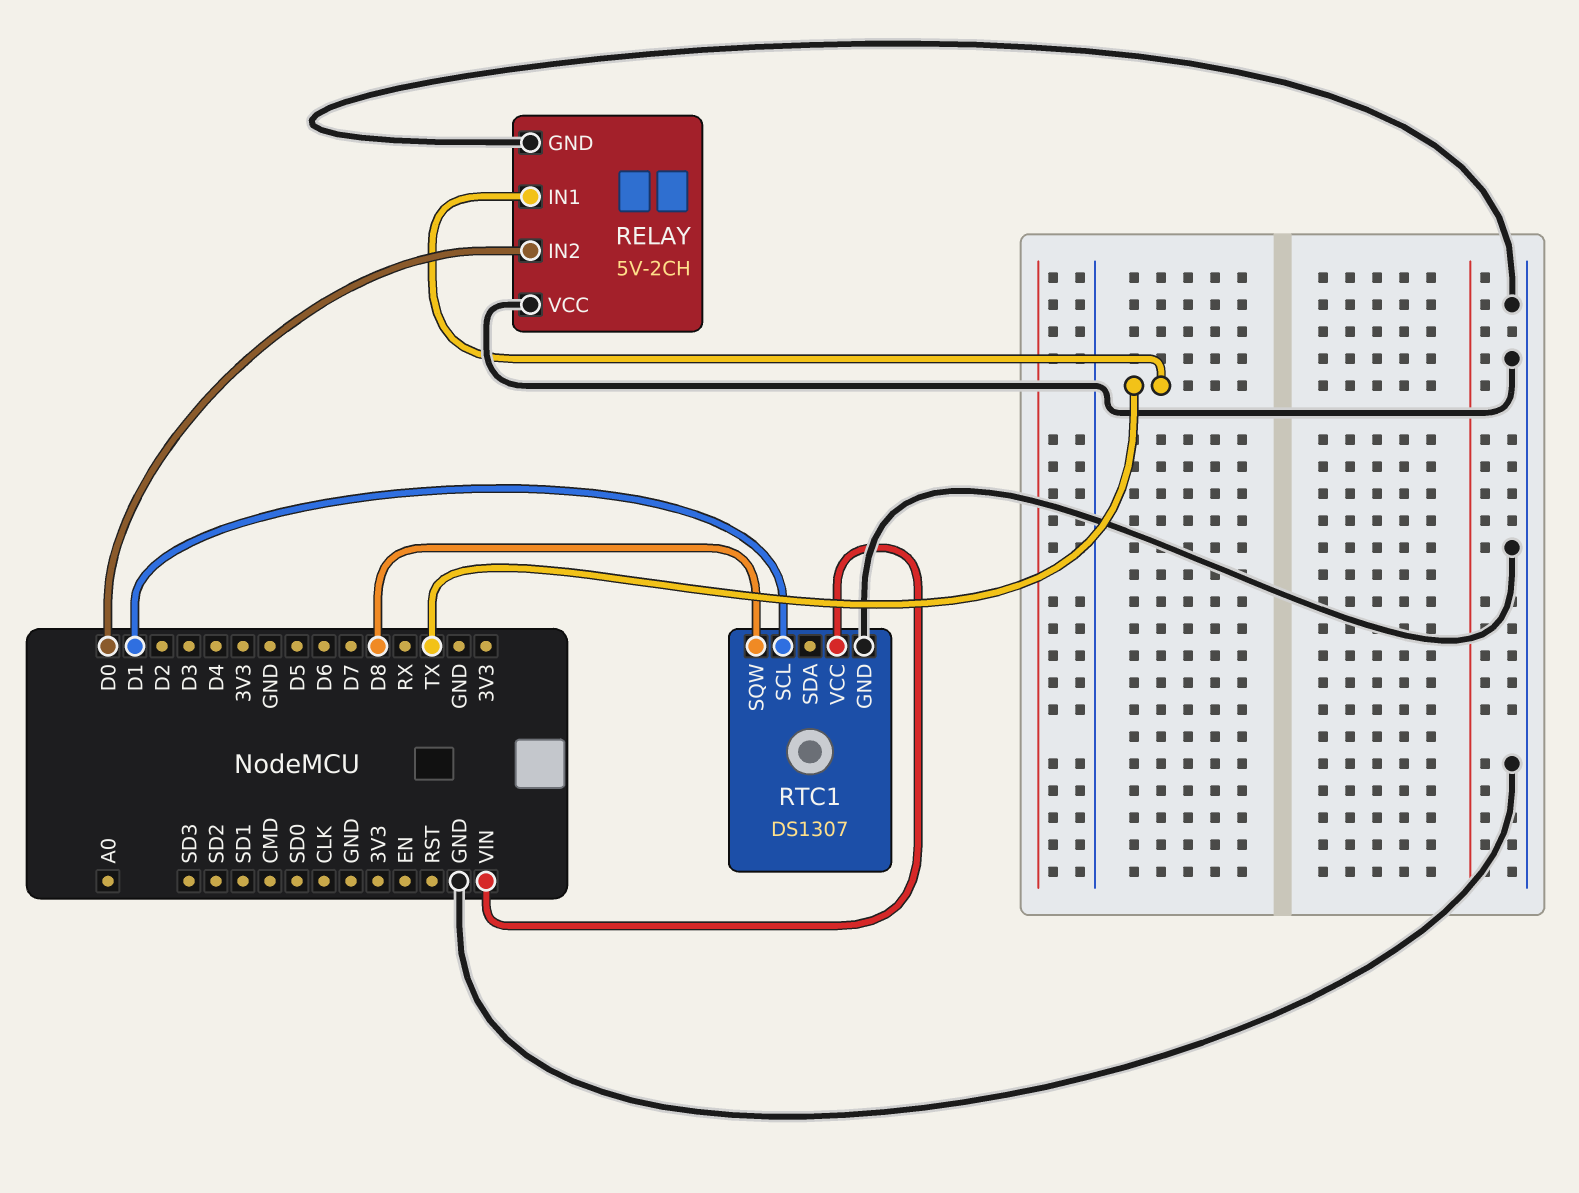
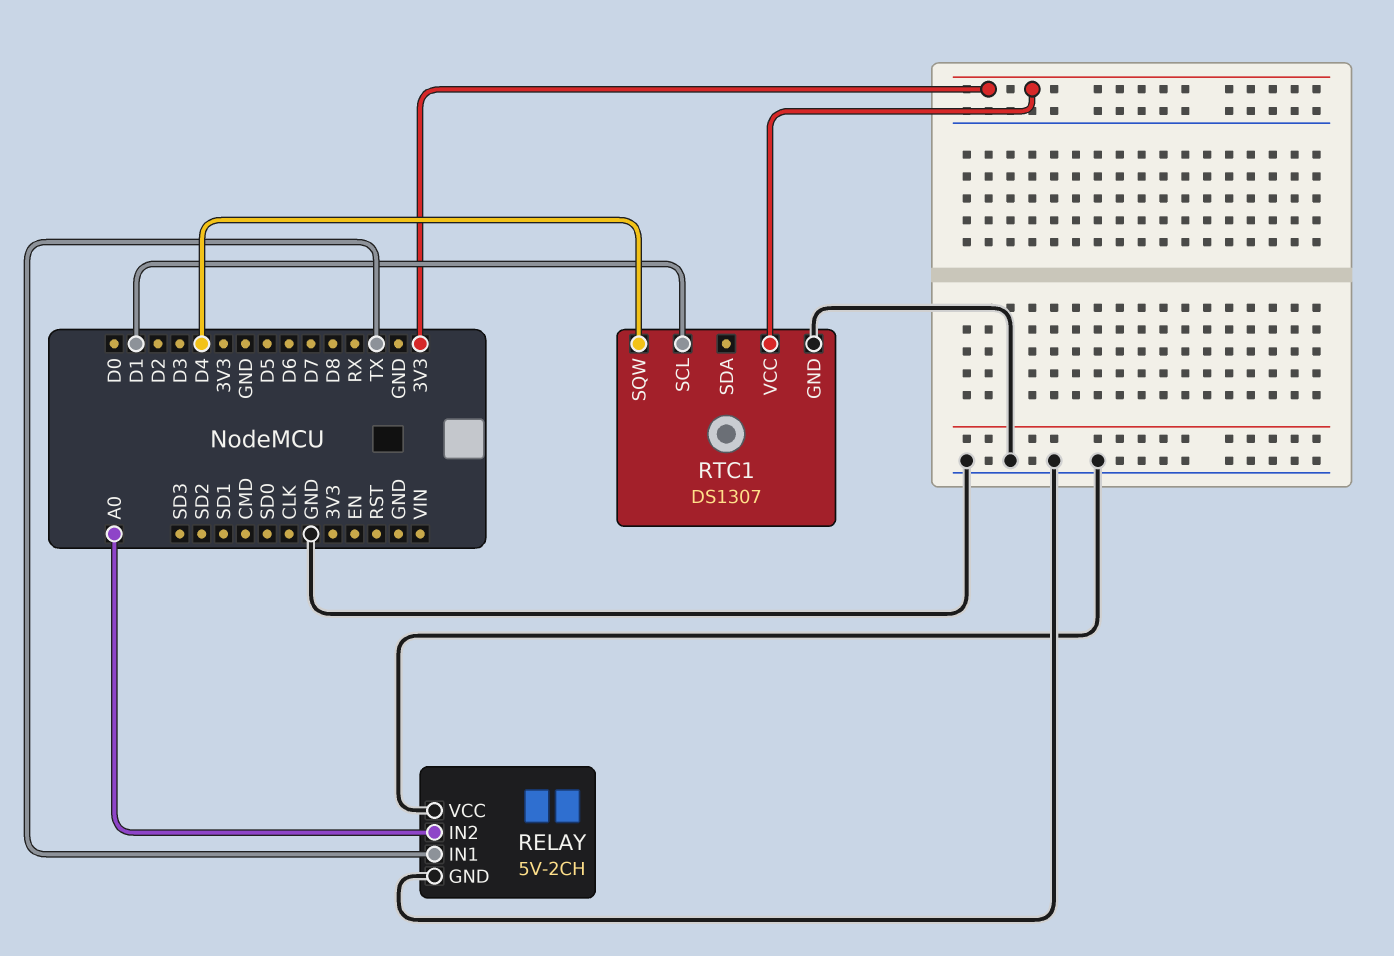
RELAY pin IN2: D0 -> A0
RTC1 pin SQW: D8 -> D4
RTC1 pin VCC: VIN -> 3V3

